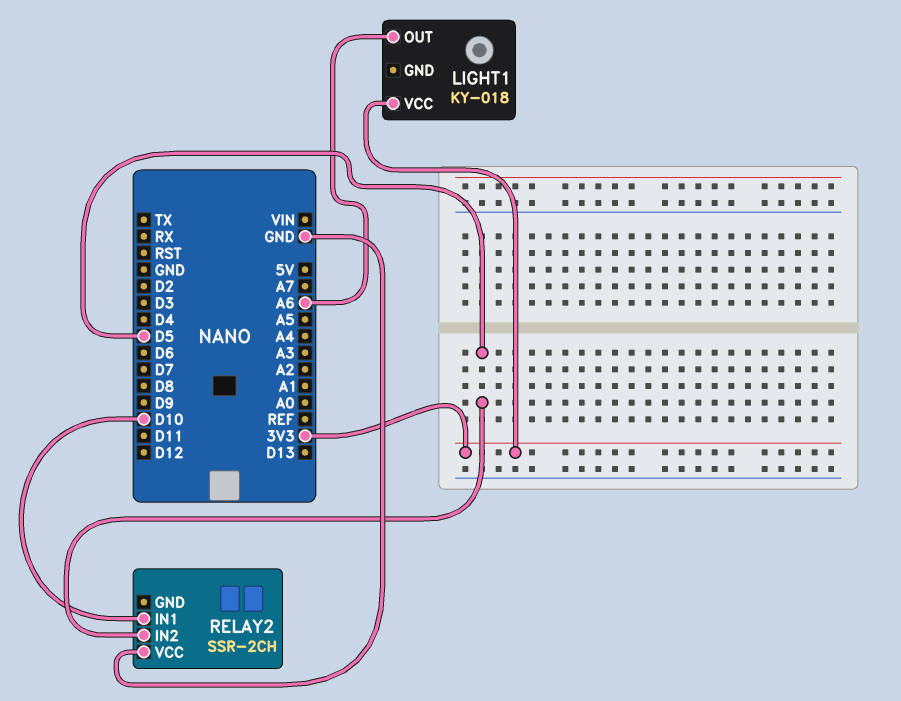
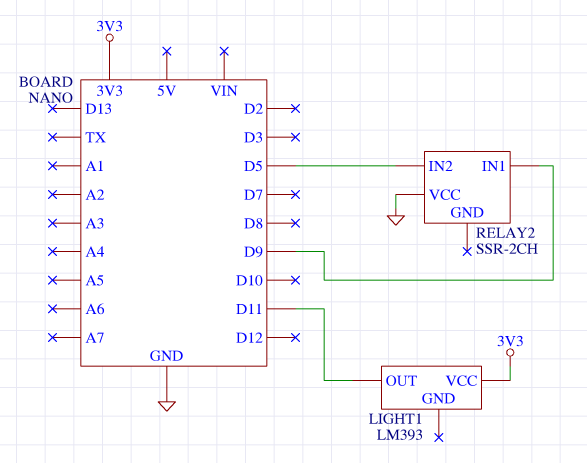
LIGHT1: KY-018 -> LM393
LIGHT1 pin OUT: A6 -> D11
RELAY2 pin IN1: D10 -> D9

